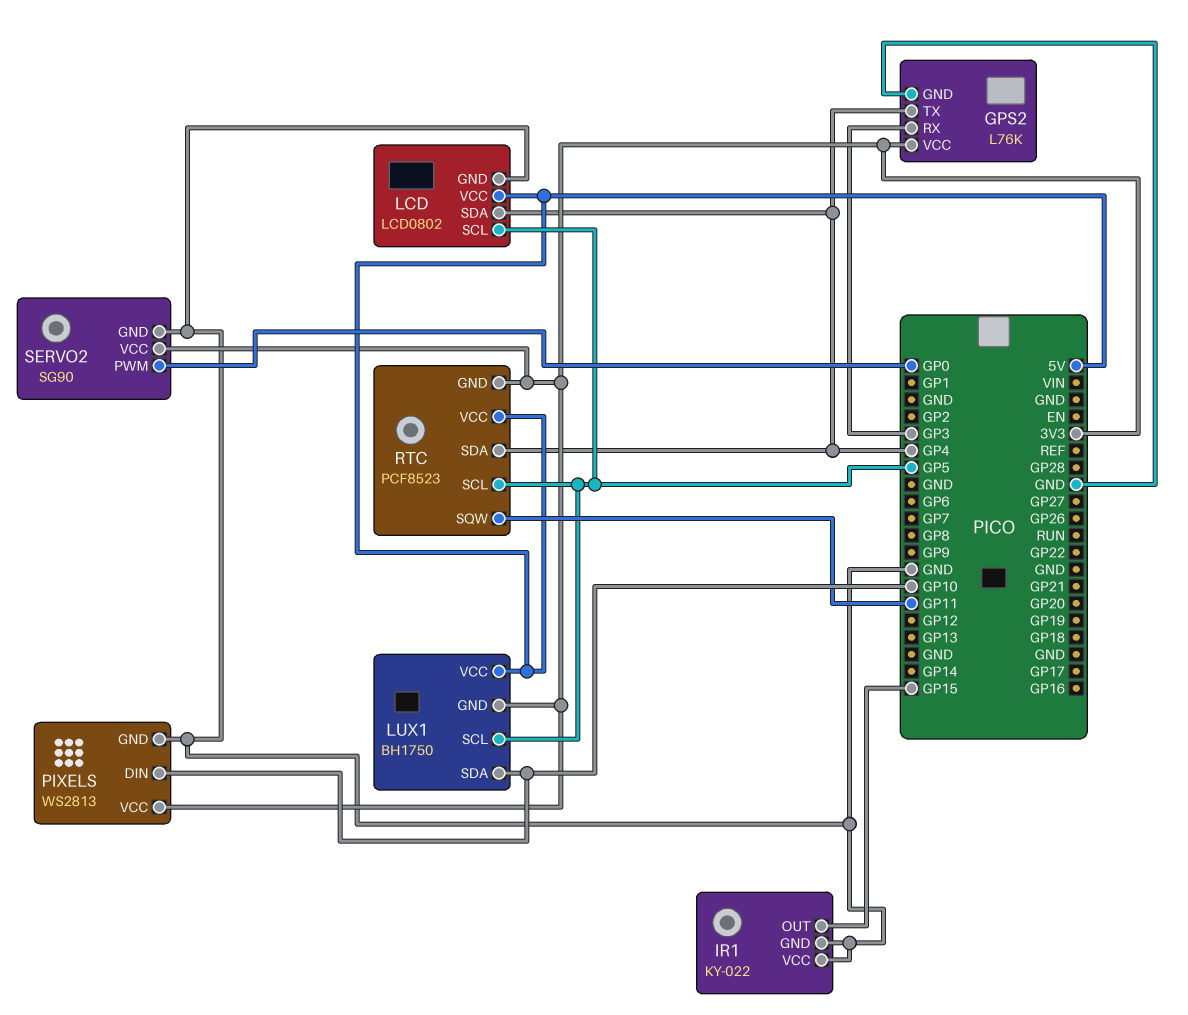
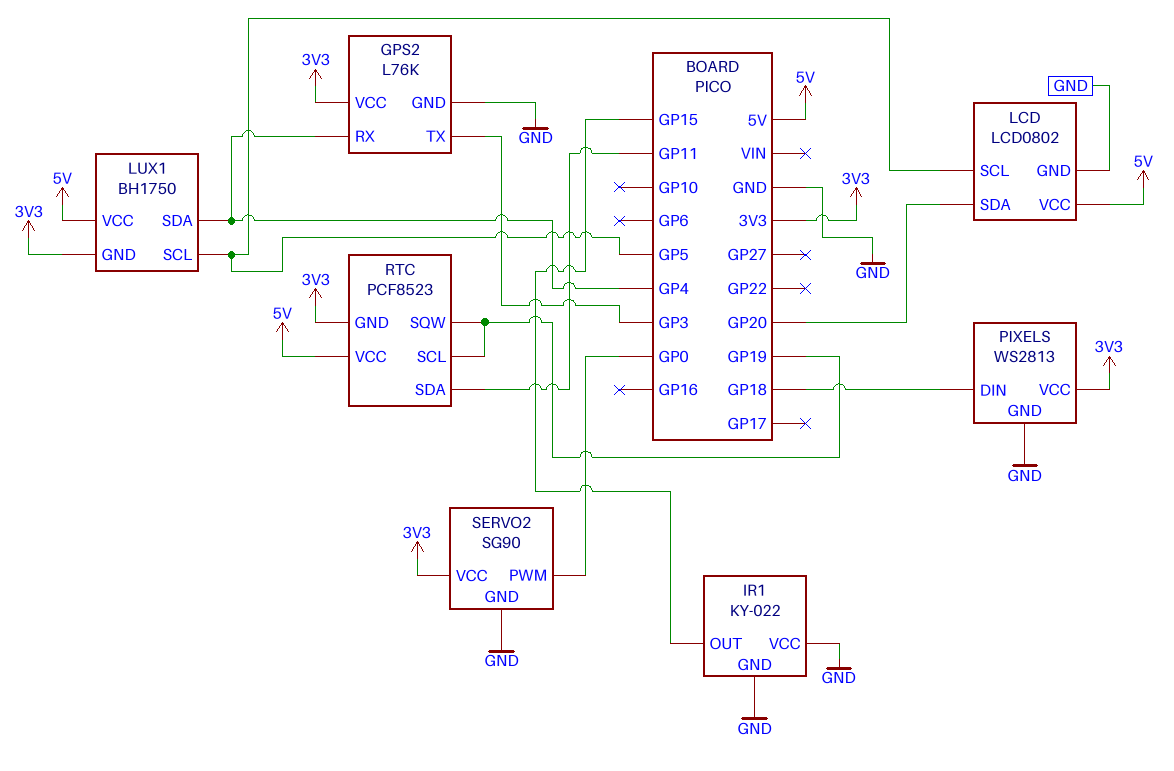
GPS2 pin RX: GP3 -> GP4
GPS2 pin TX: GP4 -> GP3
LCD pin SDA: GP4 -> GP20
LUX1 pin SDA: GP10 -> GP4
PIXELS pin DIN: GP10 -> GP18
RTC pin SCL: GP5 -> GP19
RTC pin SDA: GP4 -> GP11
RTC pin SQW: GP11 -> GP19

